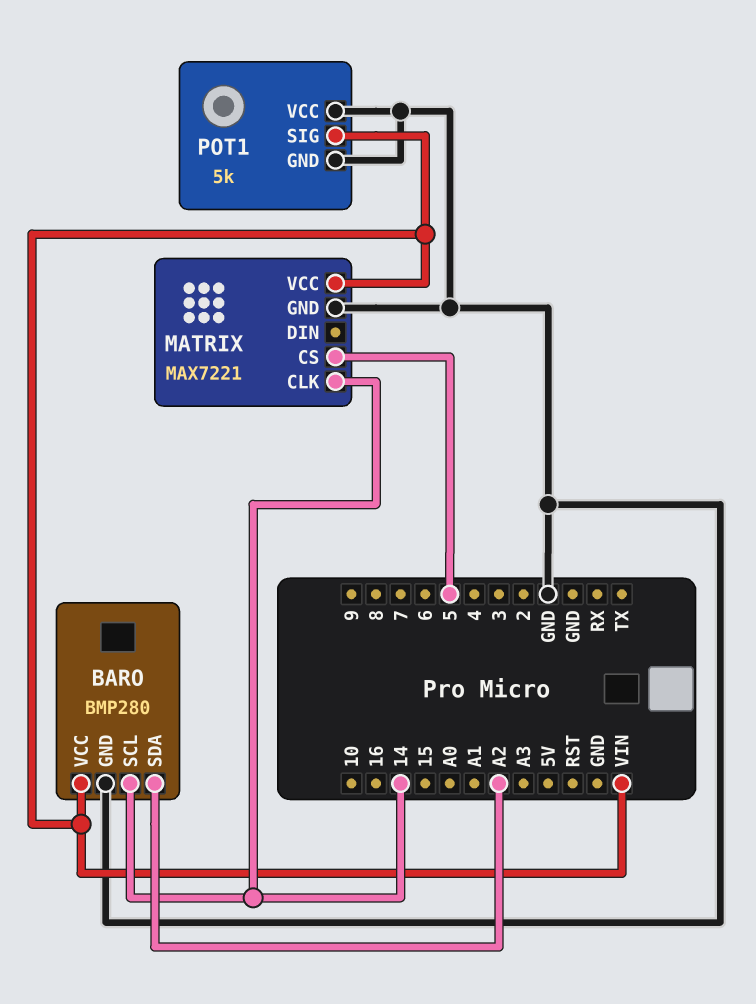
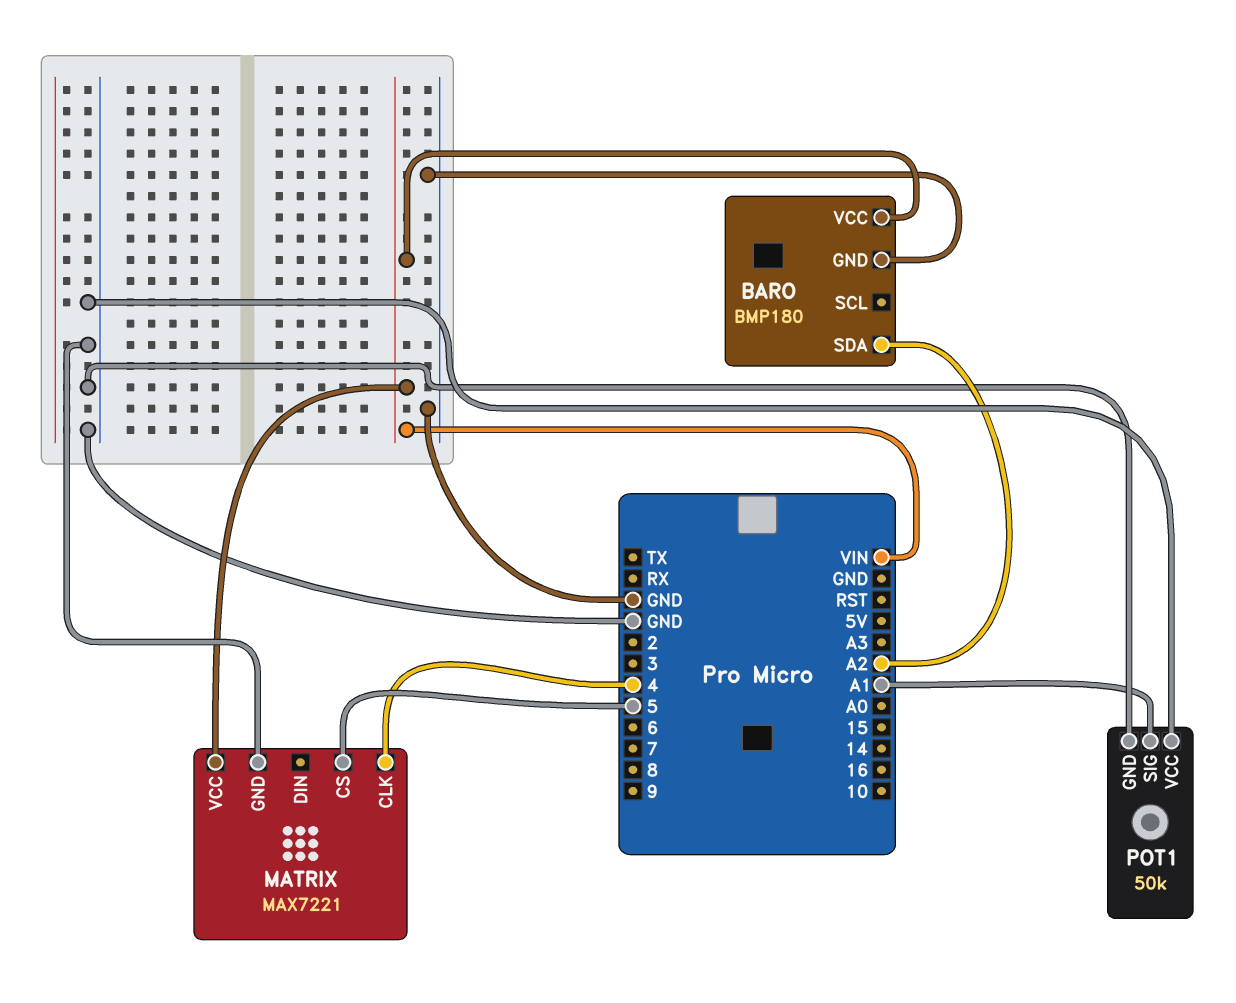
BARO: BMP280 -> BMP180
BARO pin SCL: 14 -> none
MATRIX pin CLK: 14 -> 4
POT1: 5k -> 50k
POT1 pin SIG: VIN -> A1

